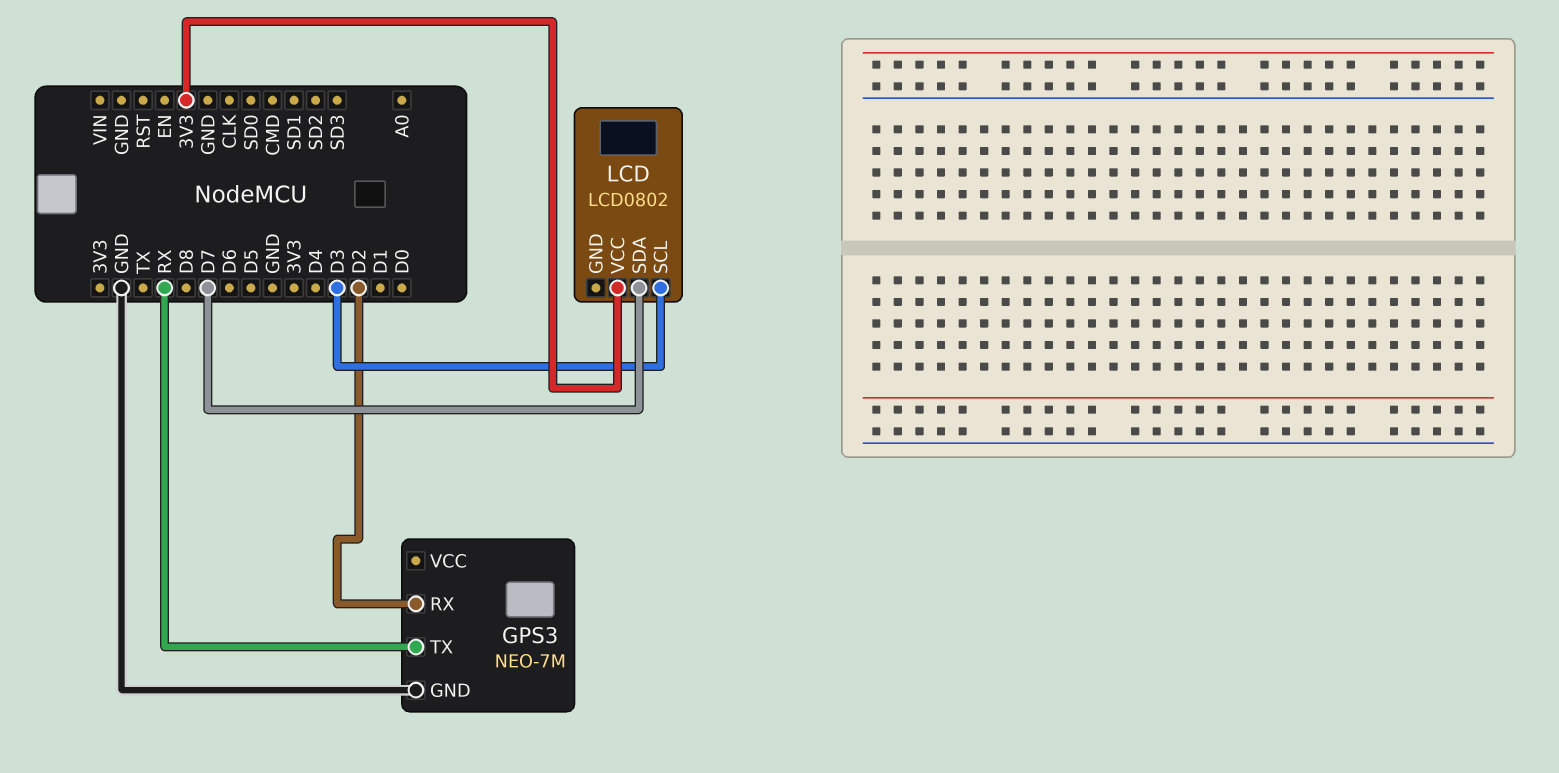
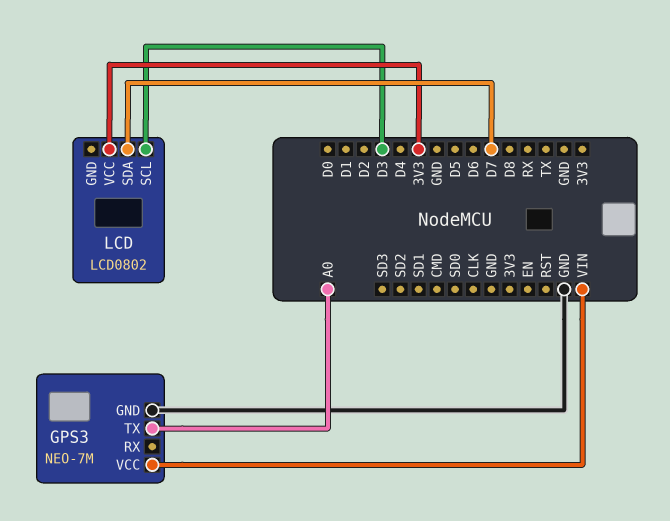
GPS3 pin RX: D2 -> none
GPS3 pin TX: RX -> A0
GPS3 pin VCC: none -> VIN

